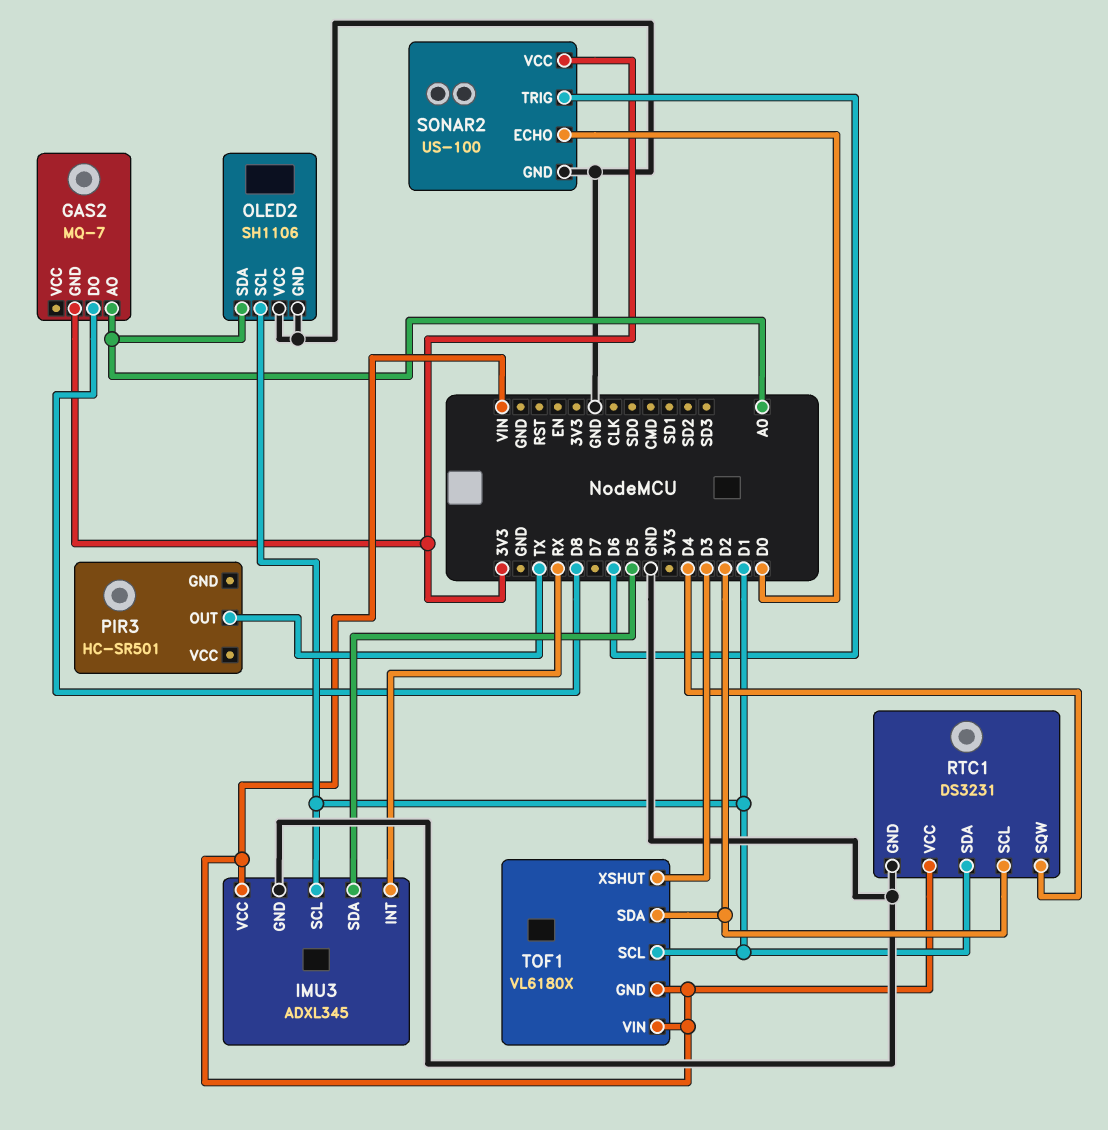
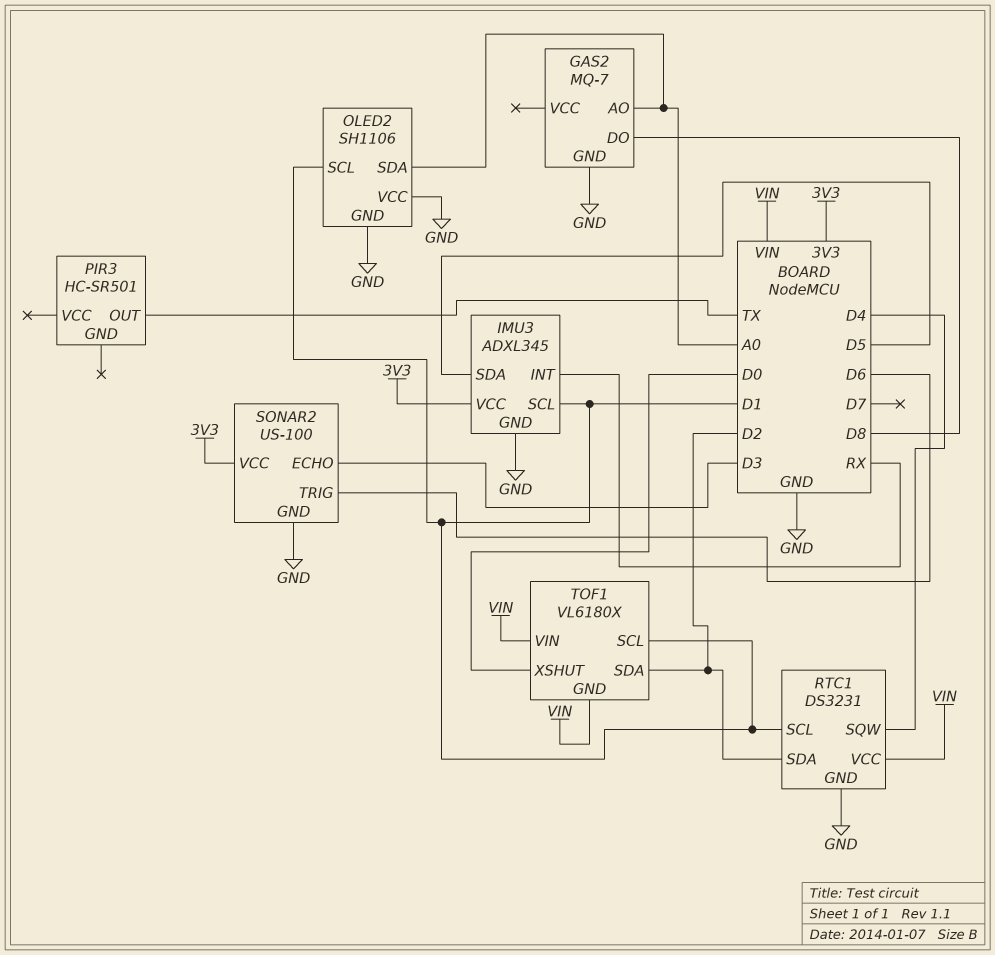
GAS2 pin GND: 3V3 -> GND
IMU3 pin VCC: VIN -> 3V3
RTC1 pin SCL: D2 -> D1
RTC1 pin SDA: D1 -> D2
SONAR2 pin ECHO: D0 -> D3
TOF1 pin XSHUT: D3 -> D0

